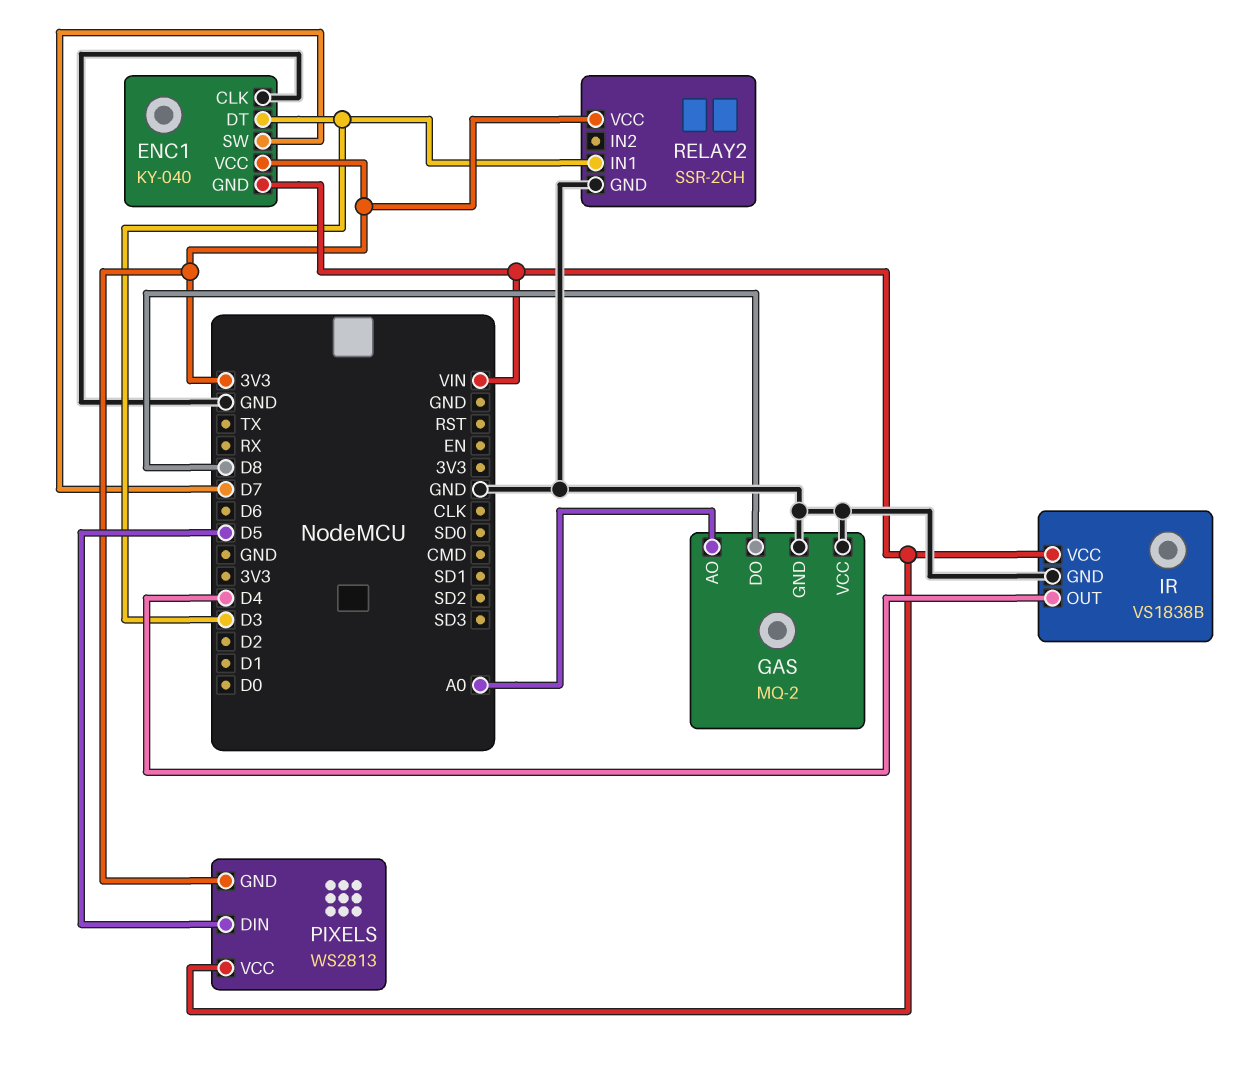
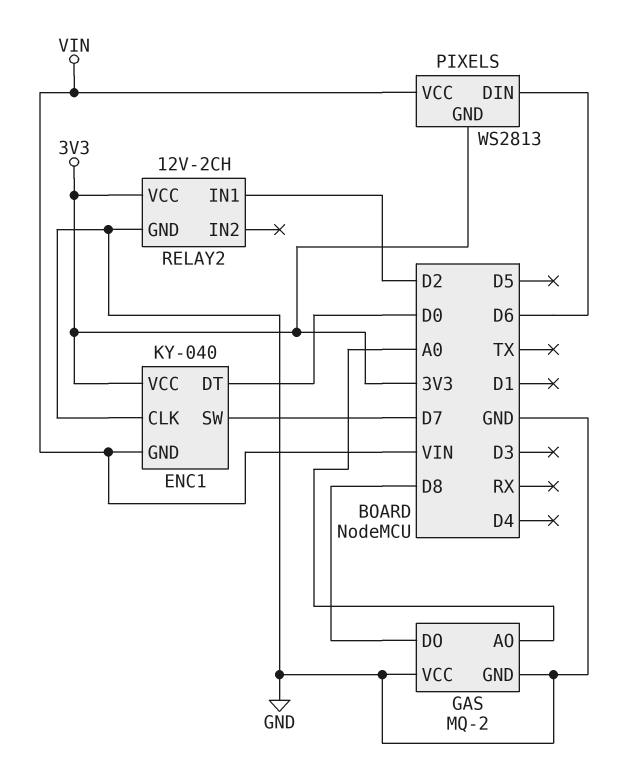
ENC1 pin DT: D3 -> D0
IR: VS1838B -> none
IR pin GND: GND -> none
IR pin OUT: D4 -> none
IR pin VCC: VIN -> none
PIXELS pin DIN: D5 -> D6
RELAY2: SSR-2CH -> 12V-2CH
RELAY2 pin IN1: D3 -> D2

